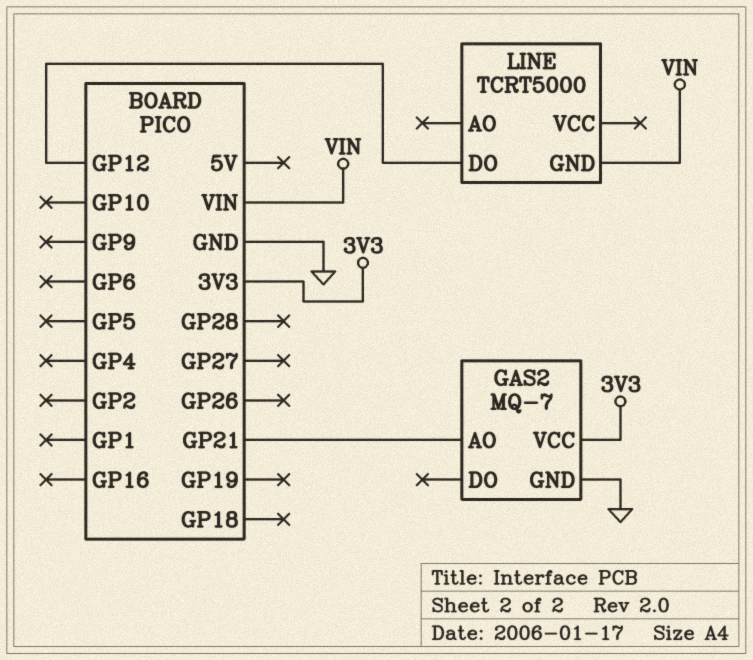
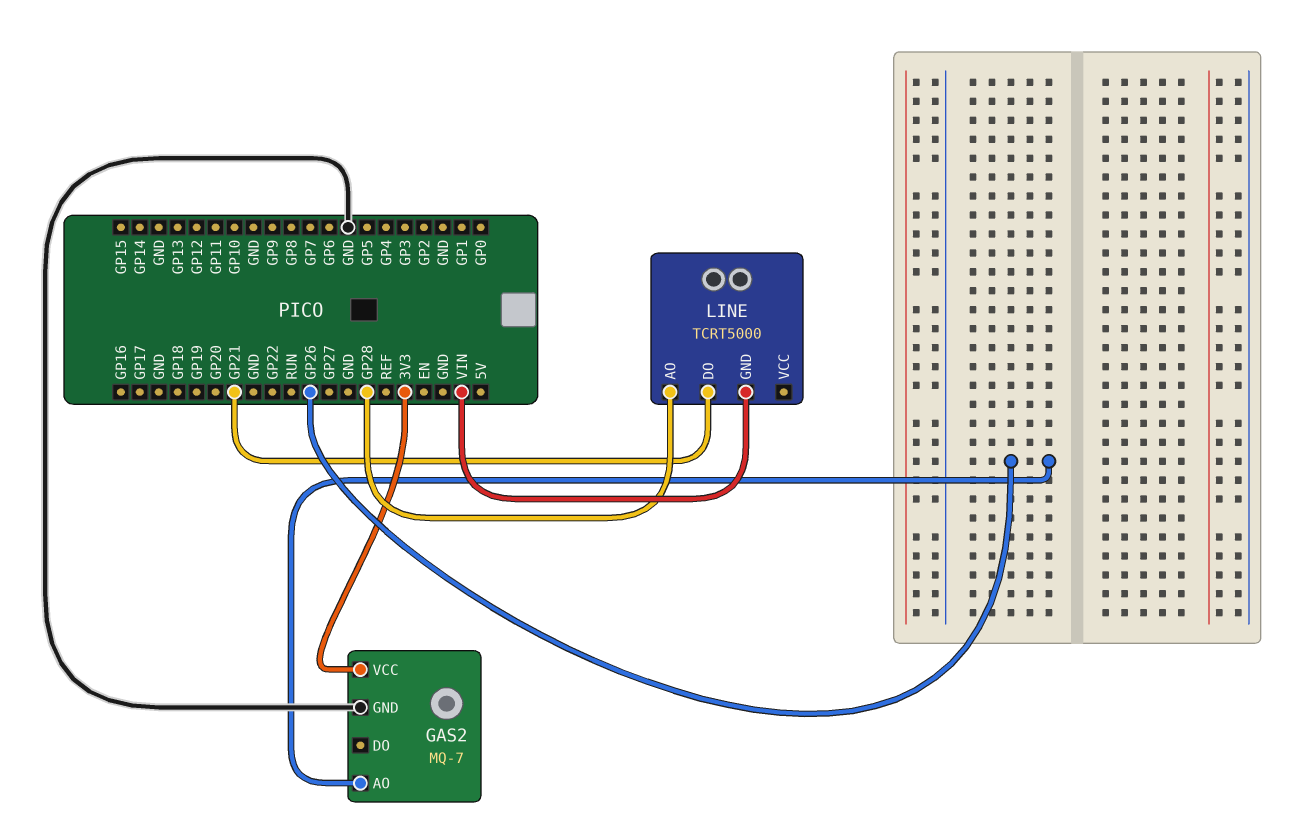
GAS2 pin AO: GP21 -> GP26
LINE pin AO: none -> GP28
LINE pin DO: GP12 -> GP21

